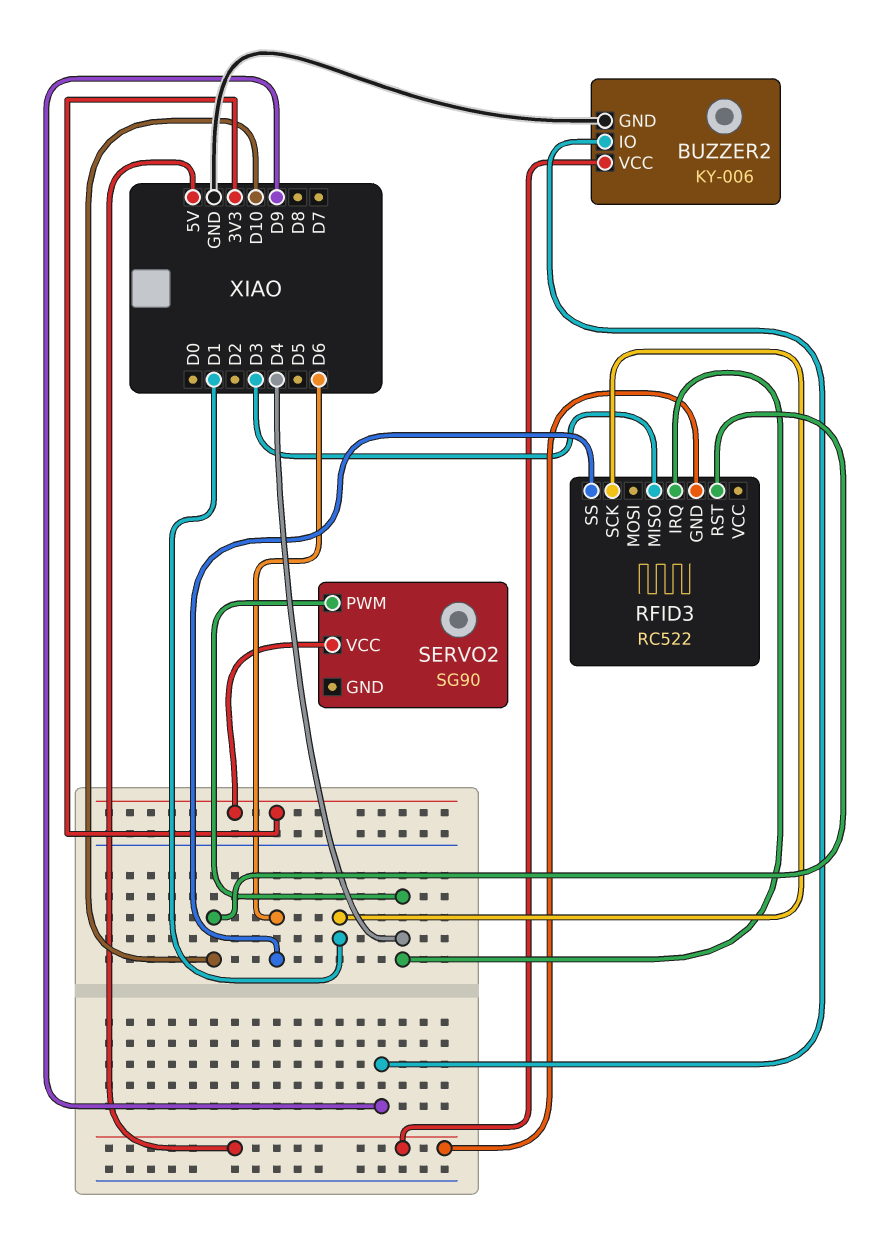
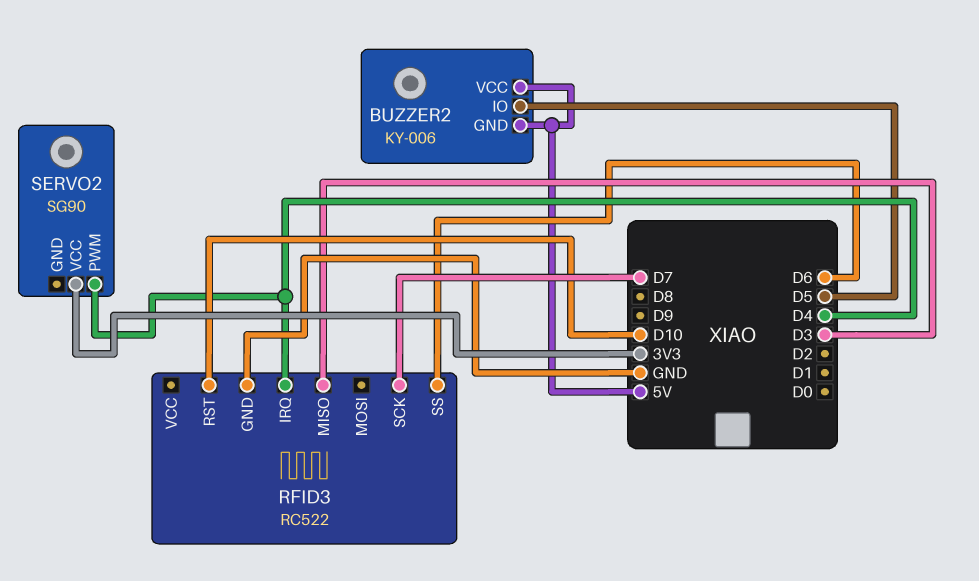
BUZZER2 pin GND: GND -> 5V
BUZZER2 pin IO: D9 -> D5
RFID3 pin GND: 5V -> GND
RFID3 pin SCK: D1 -> D7

